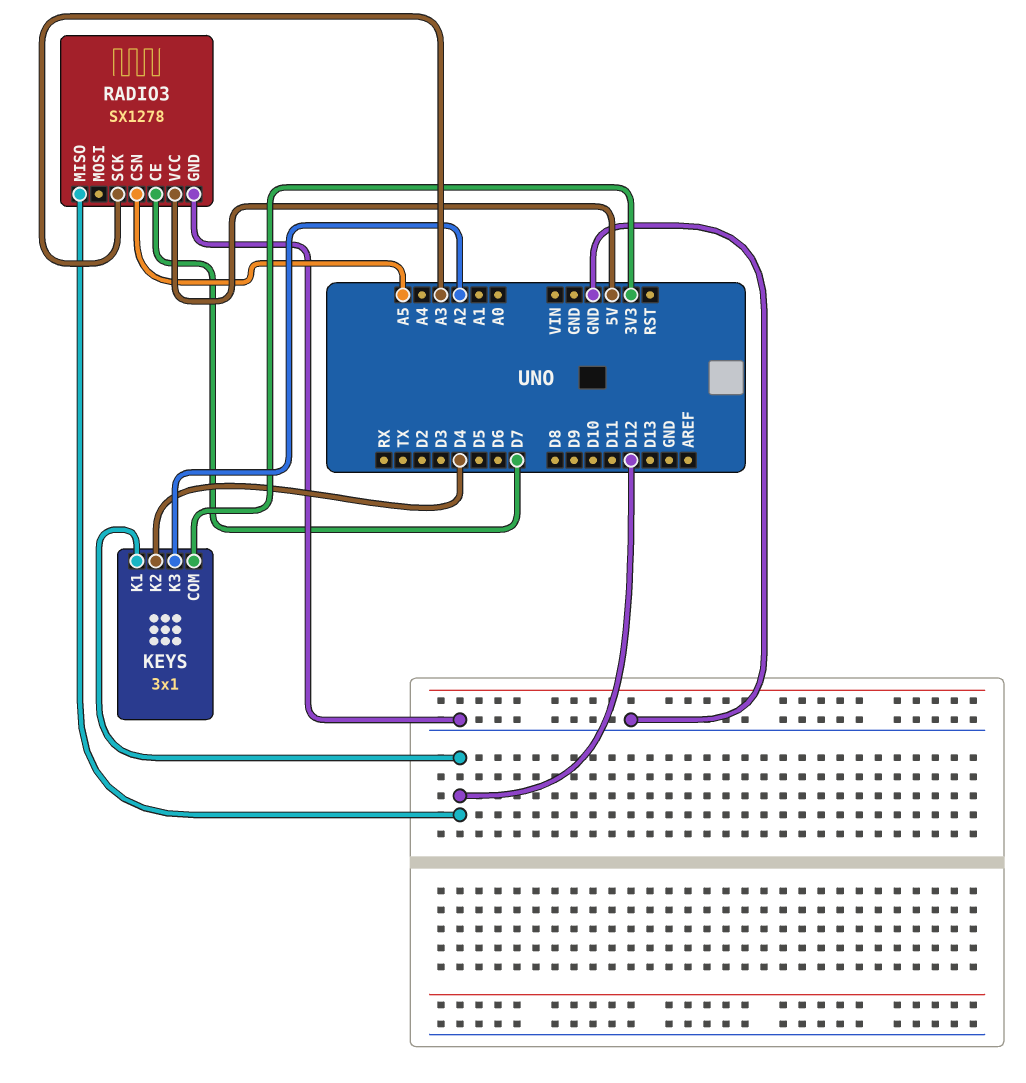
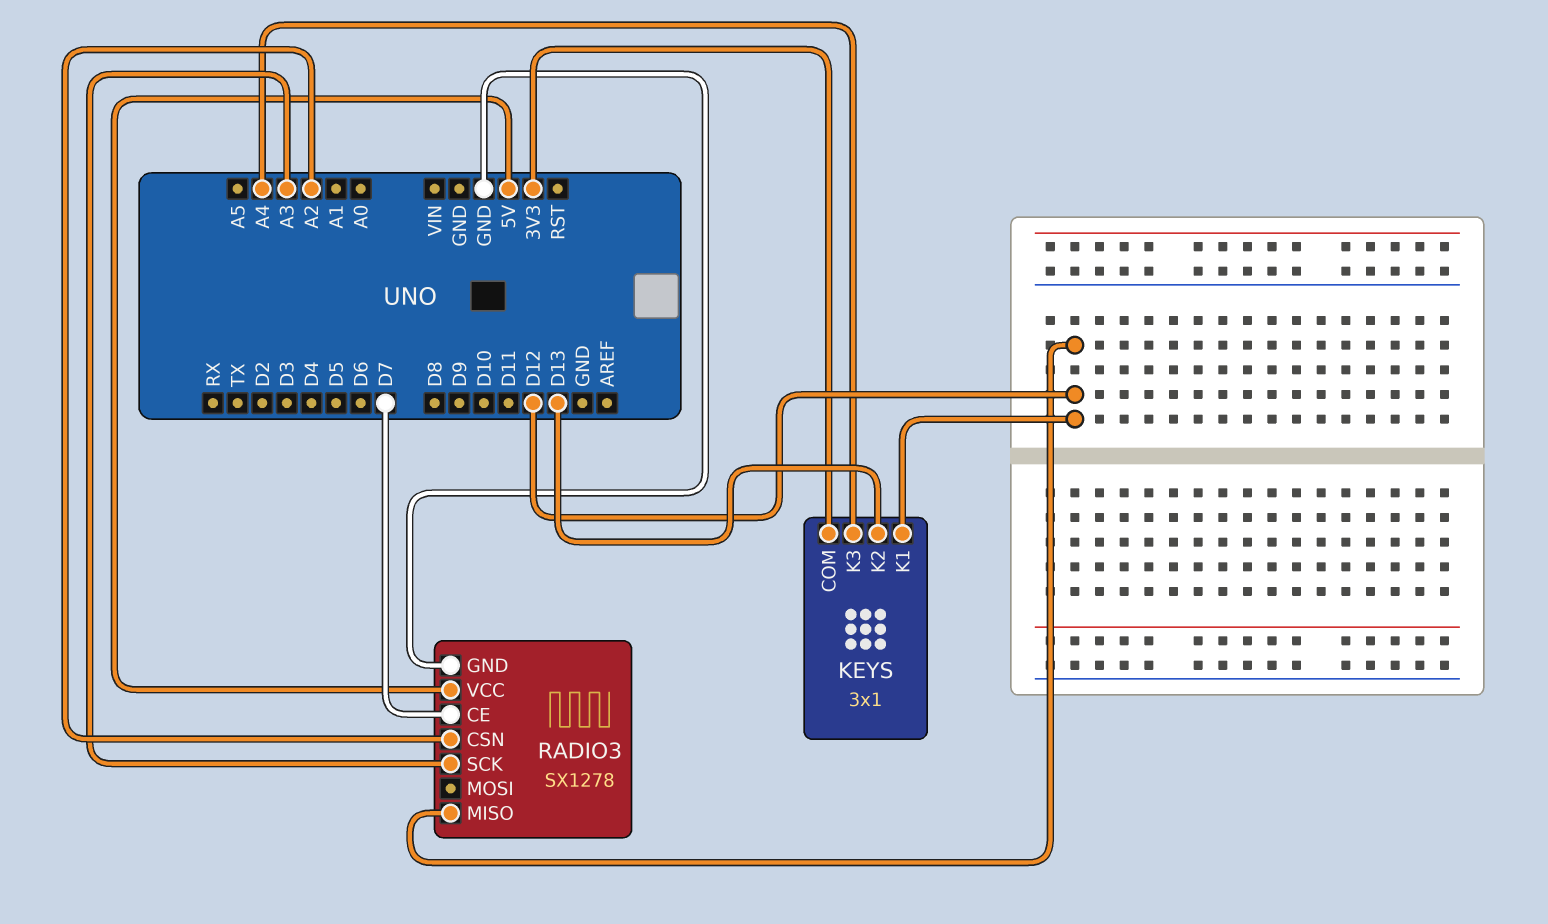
KEYS pin K2: D4 -> D13
KEYS pin K3: A2 -> A4
RADIO3 pin CSN: A5 -> A2

